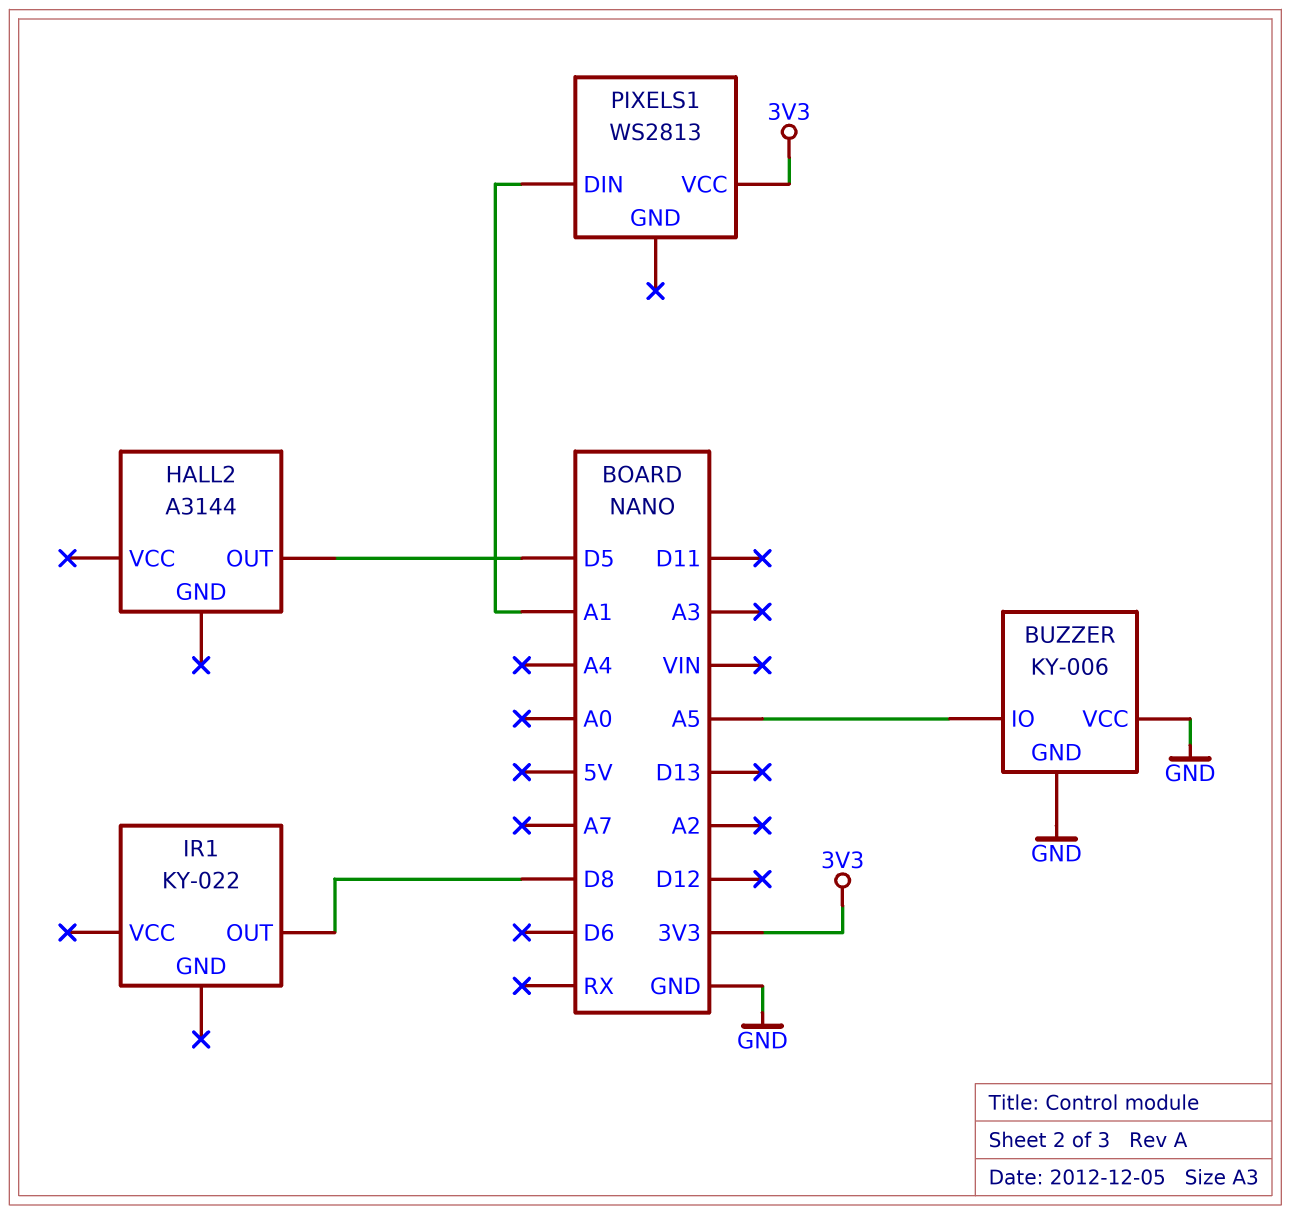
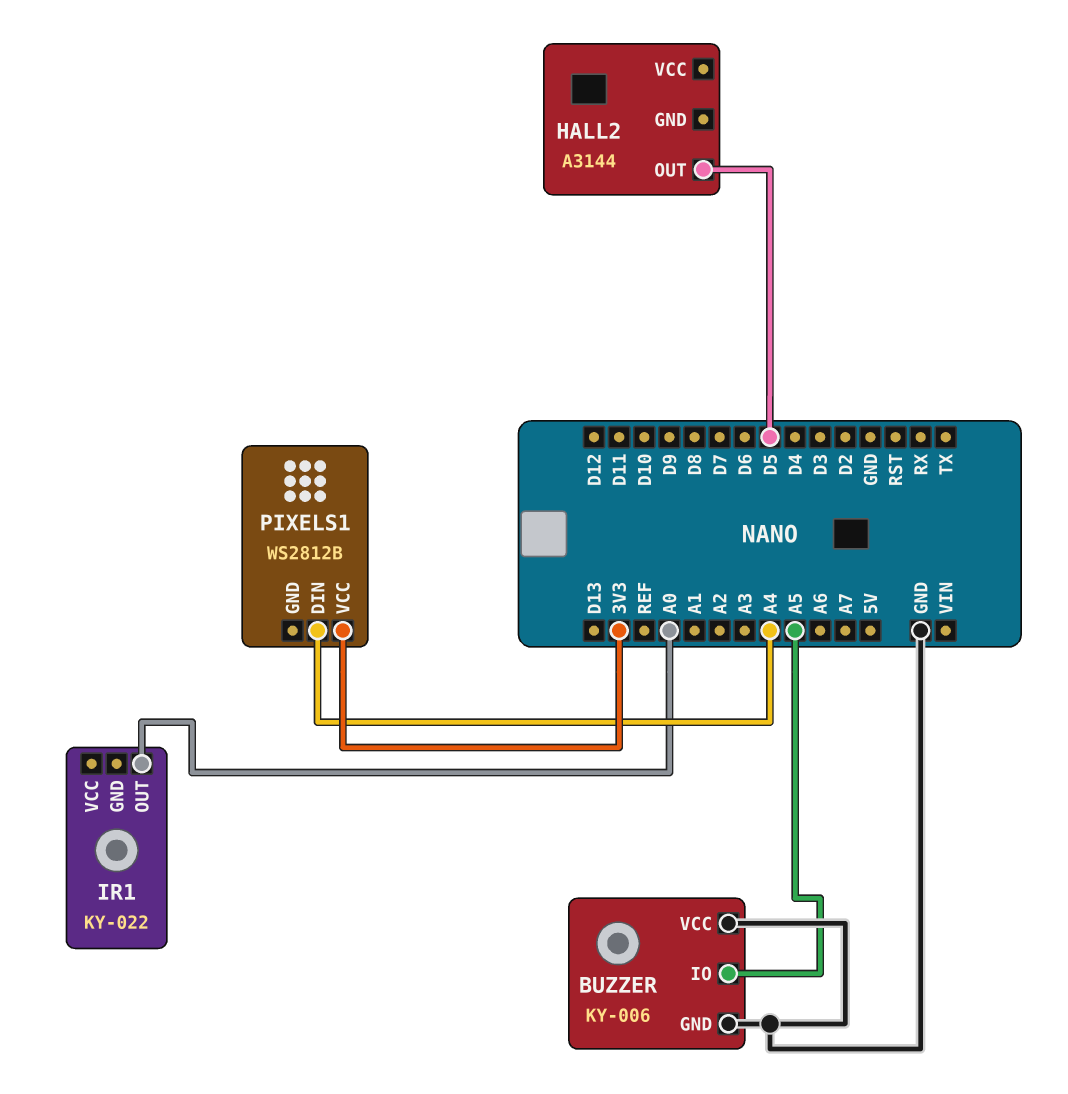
IR1 pin OUT: D8 -> A0
PIXELS1: WS2813 -> WS2812B
PIXELS1 pin DIN: A1 -> A4

